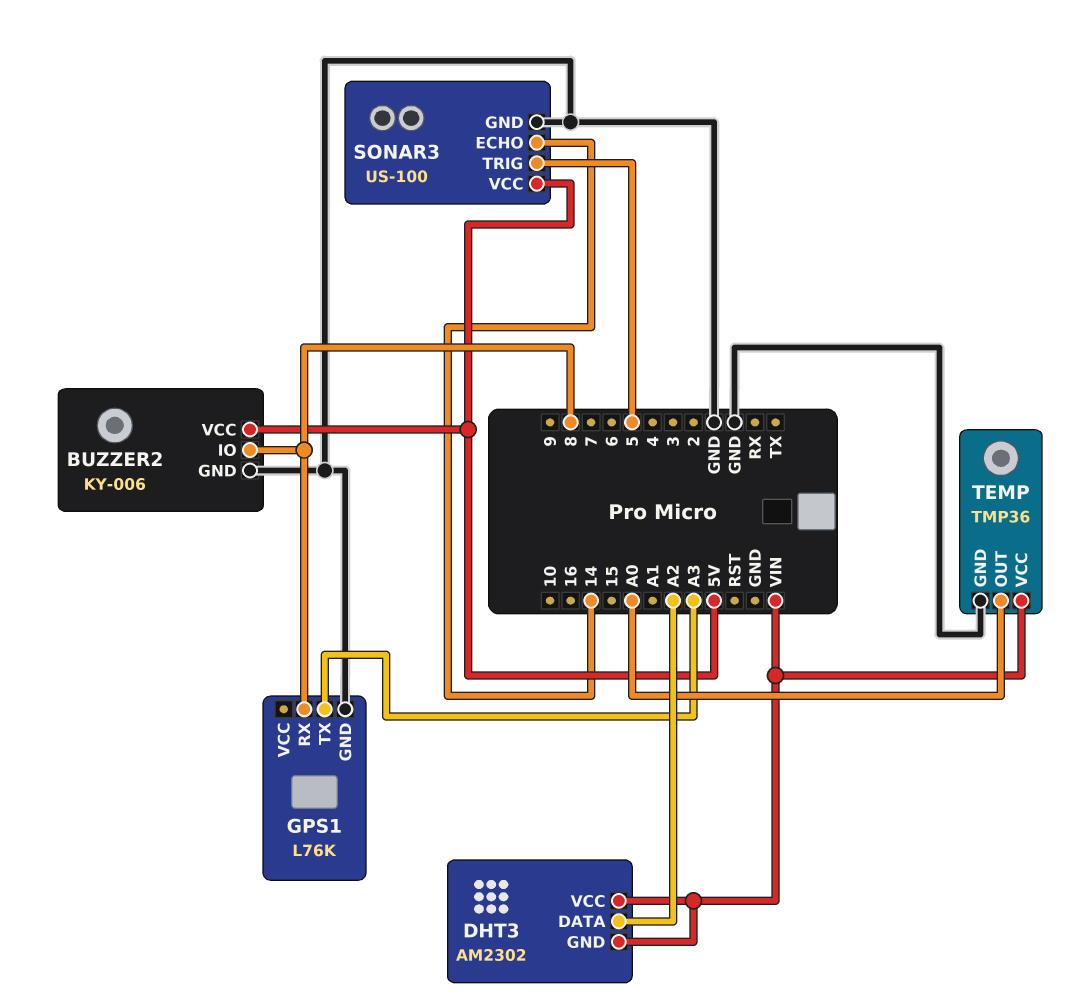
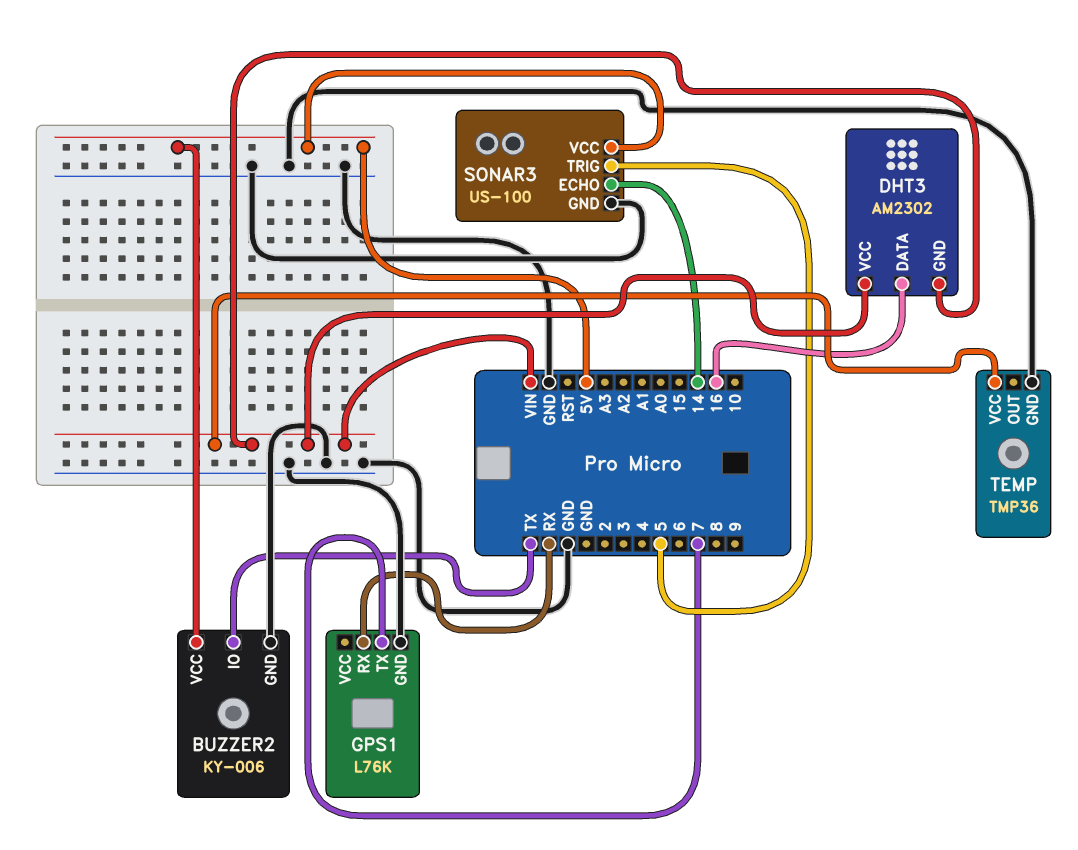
BUZZER2 pin IO: 8 -> TX
DHT3 pin DATA: A2 -> 16
GPS1 pin RX: 8 -> RX
GPS1 pin TX: A3 -> 7
TEMP pin OUT: A0 -> none

